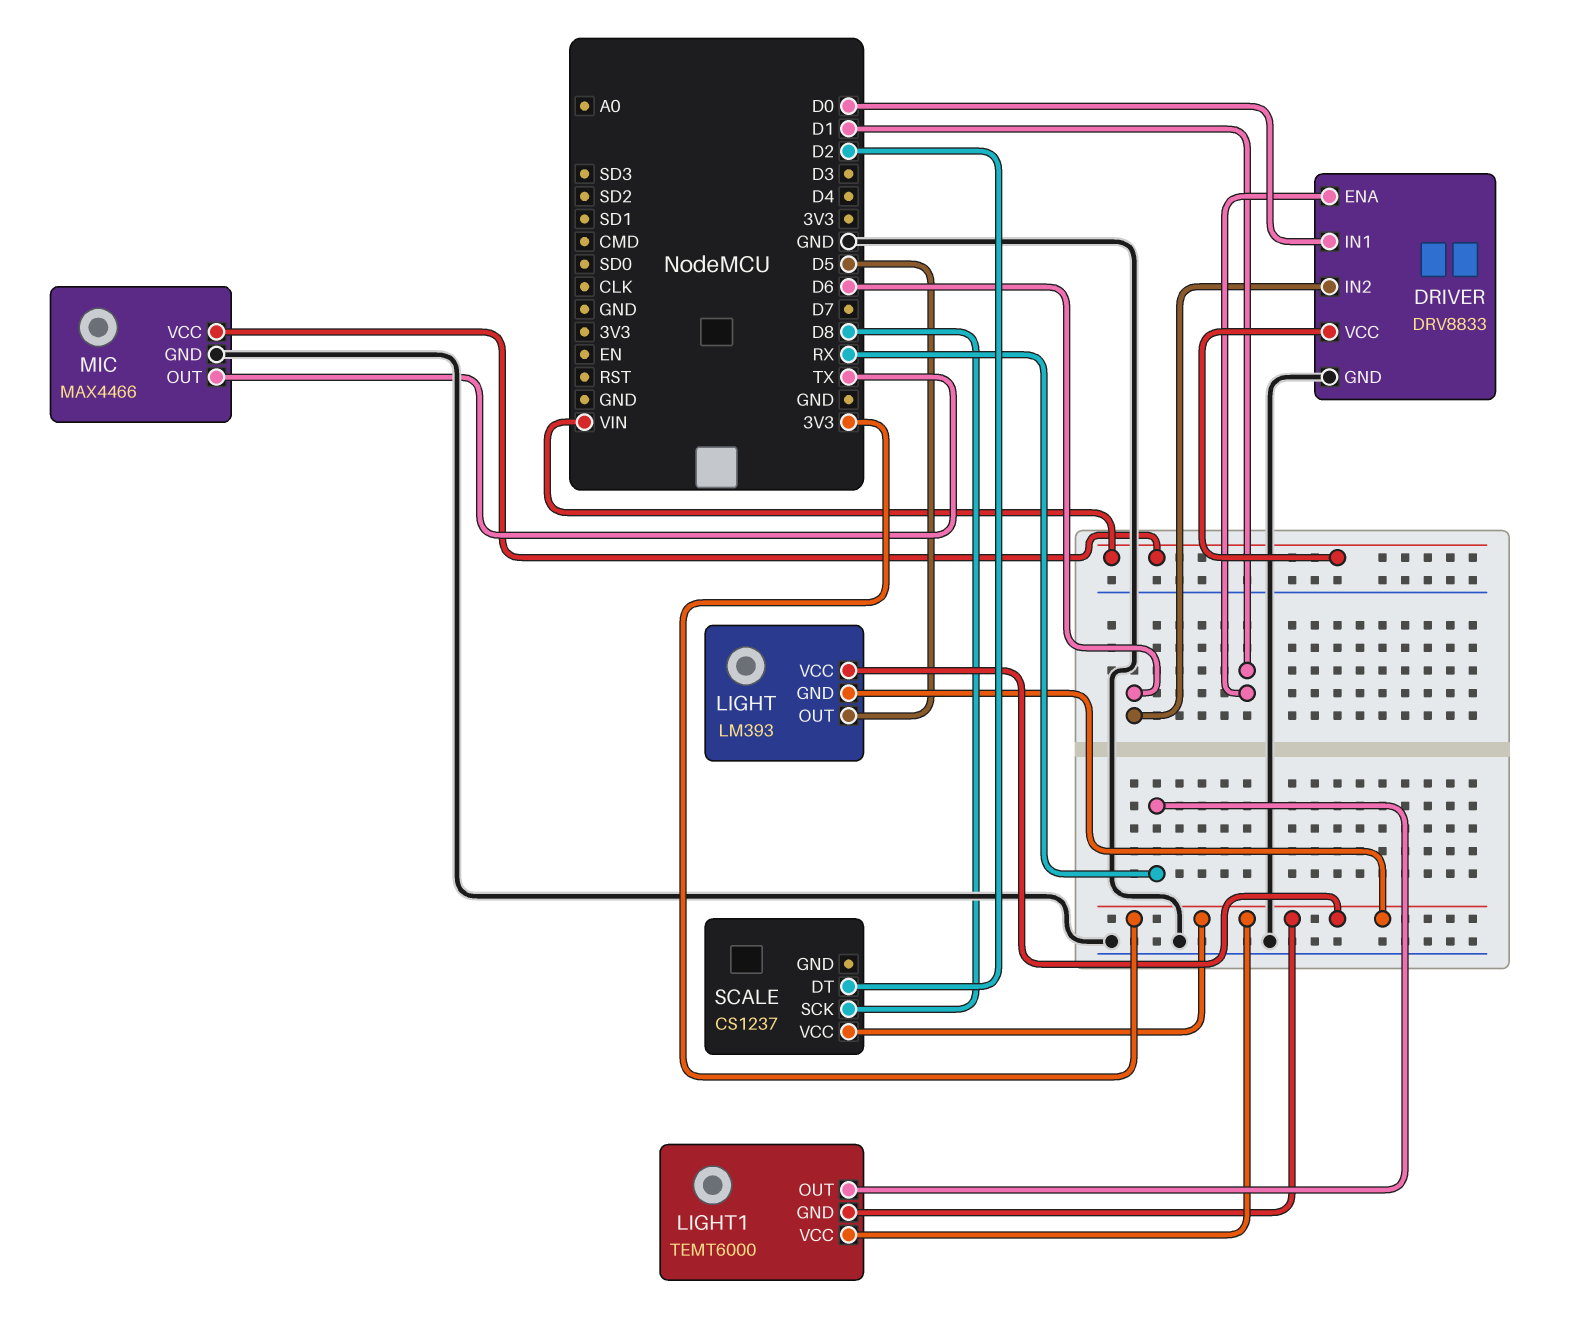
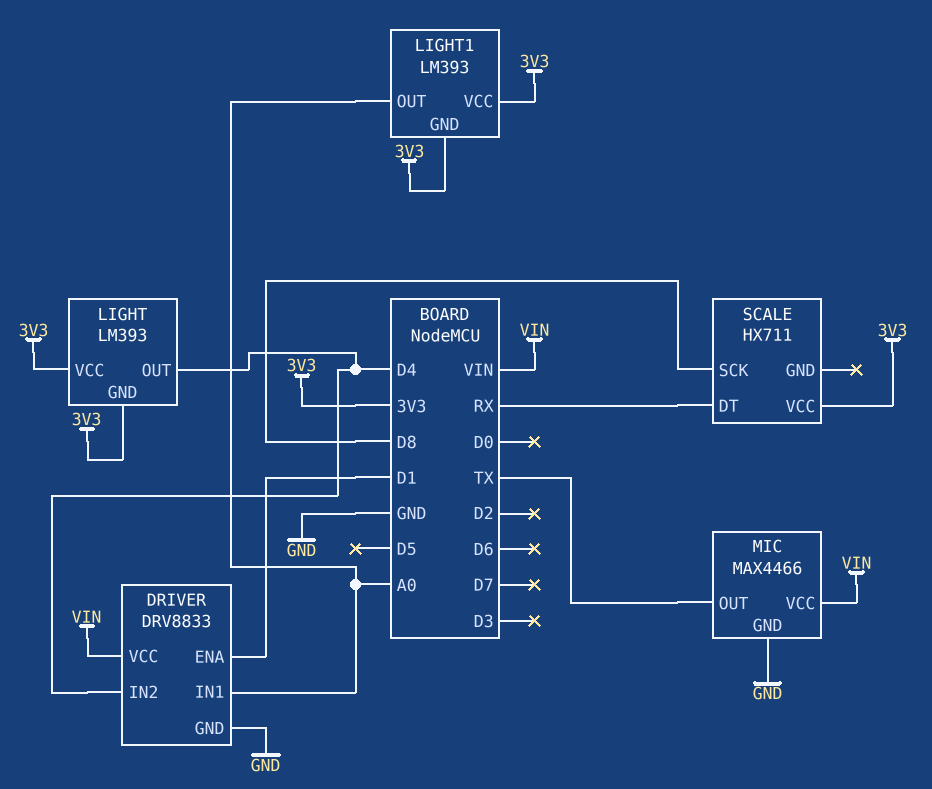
DRIVER pin IN1: D0 -> A0
DRIVER pin IN2: D6 -> D4
LIGHT pin OUT: D5 -> D4
LIGHT1: TEMT6000 -> LM393
LIGHT1 pin OUT: RX -> A0
SCALE: CS1237 -> HX711
SCALE pin DT: D2 -> RX

